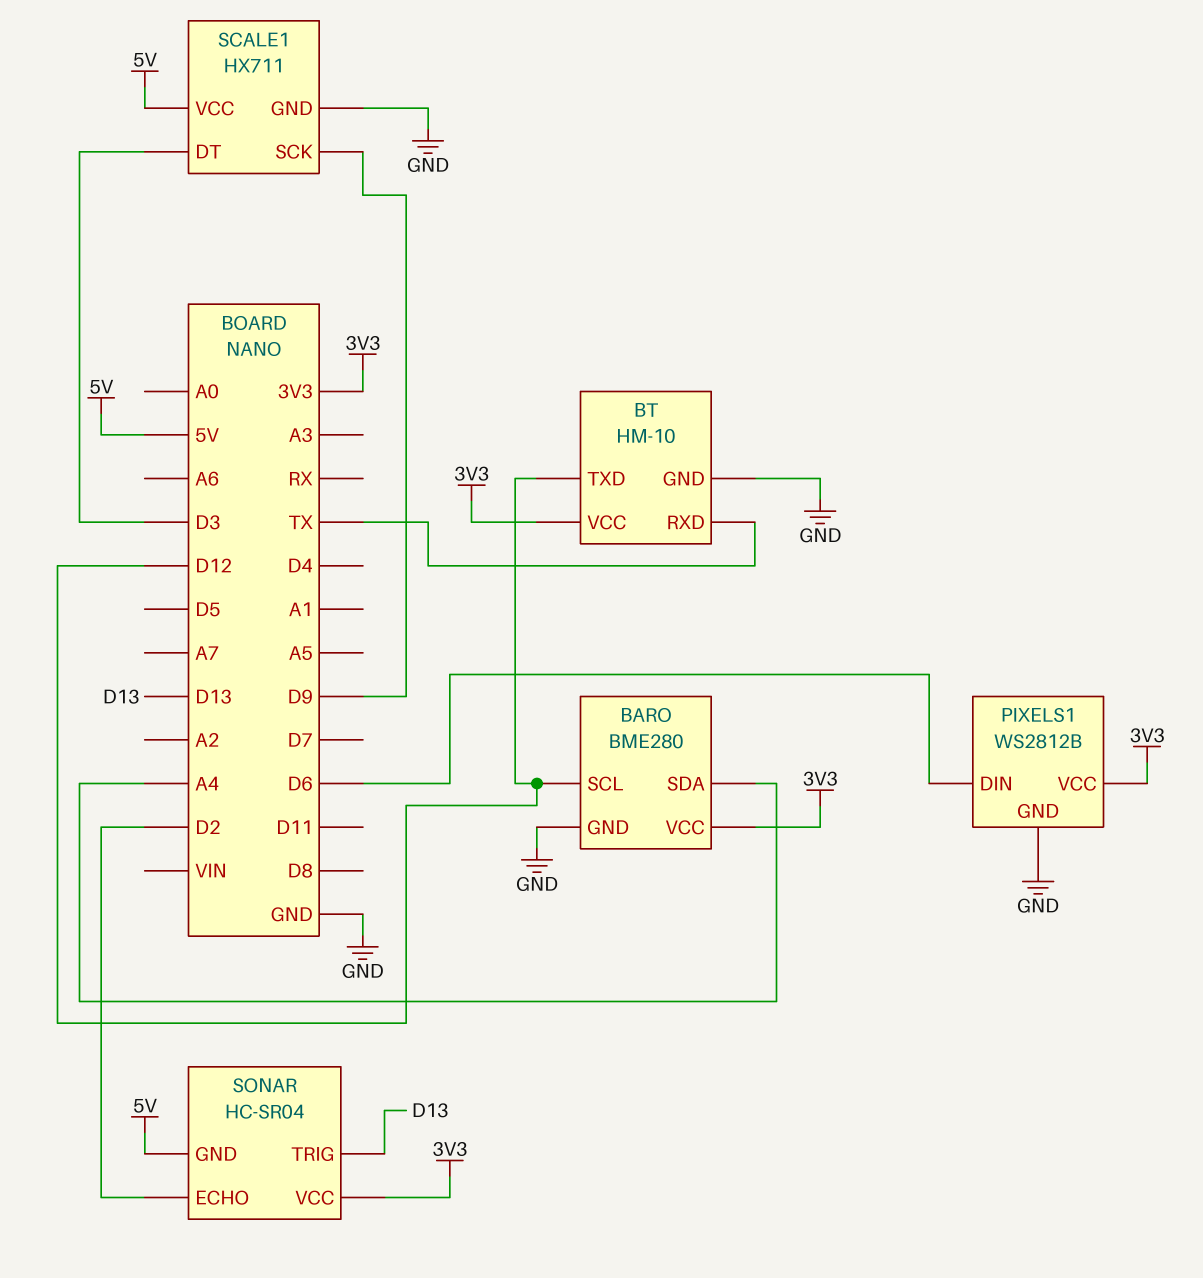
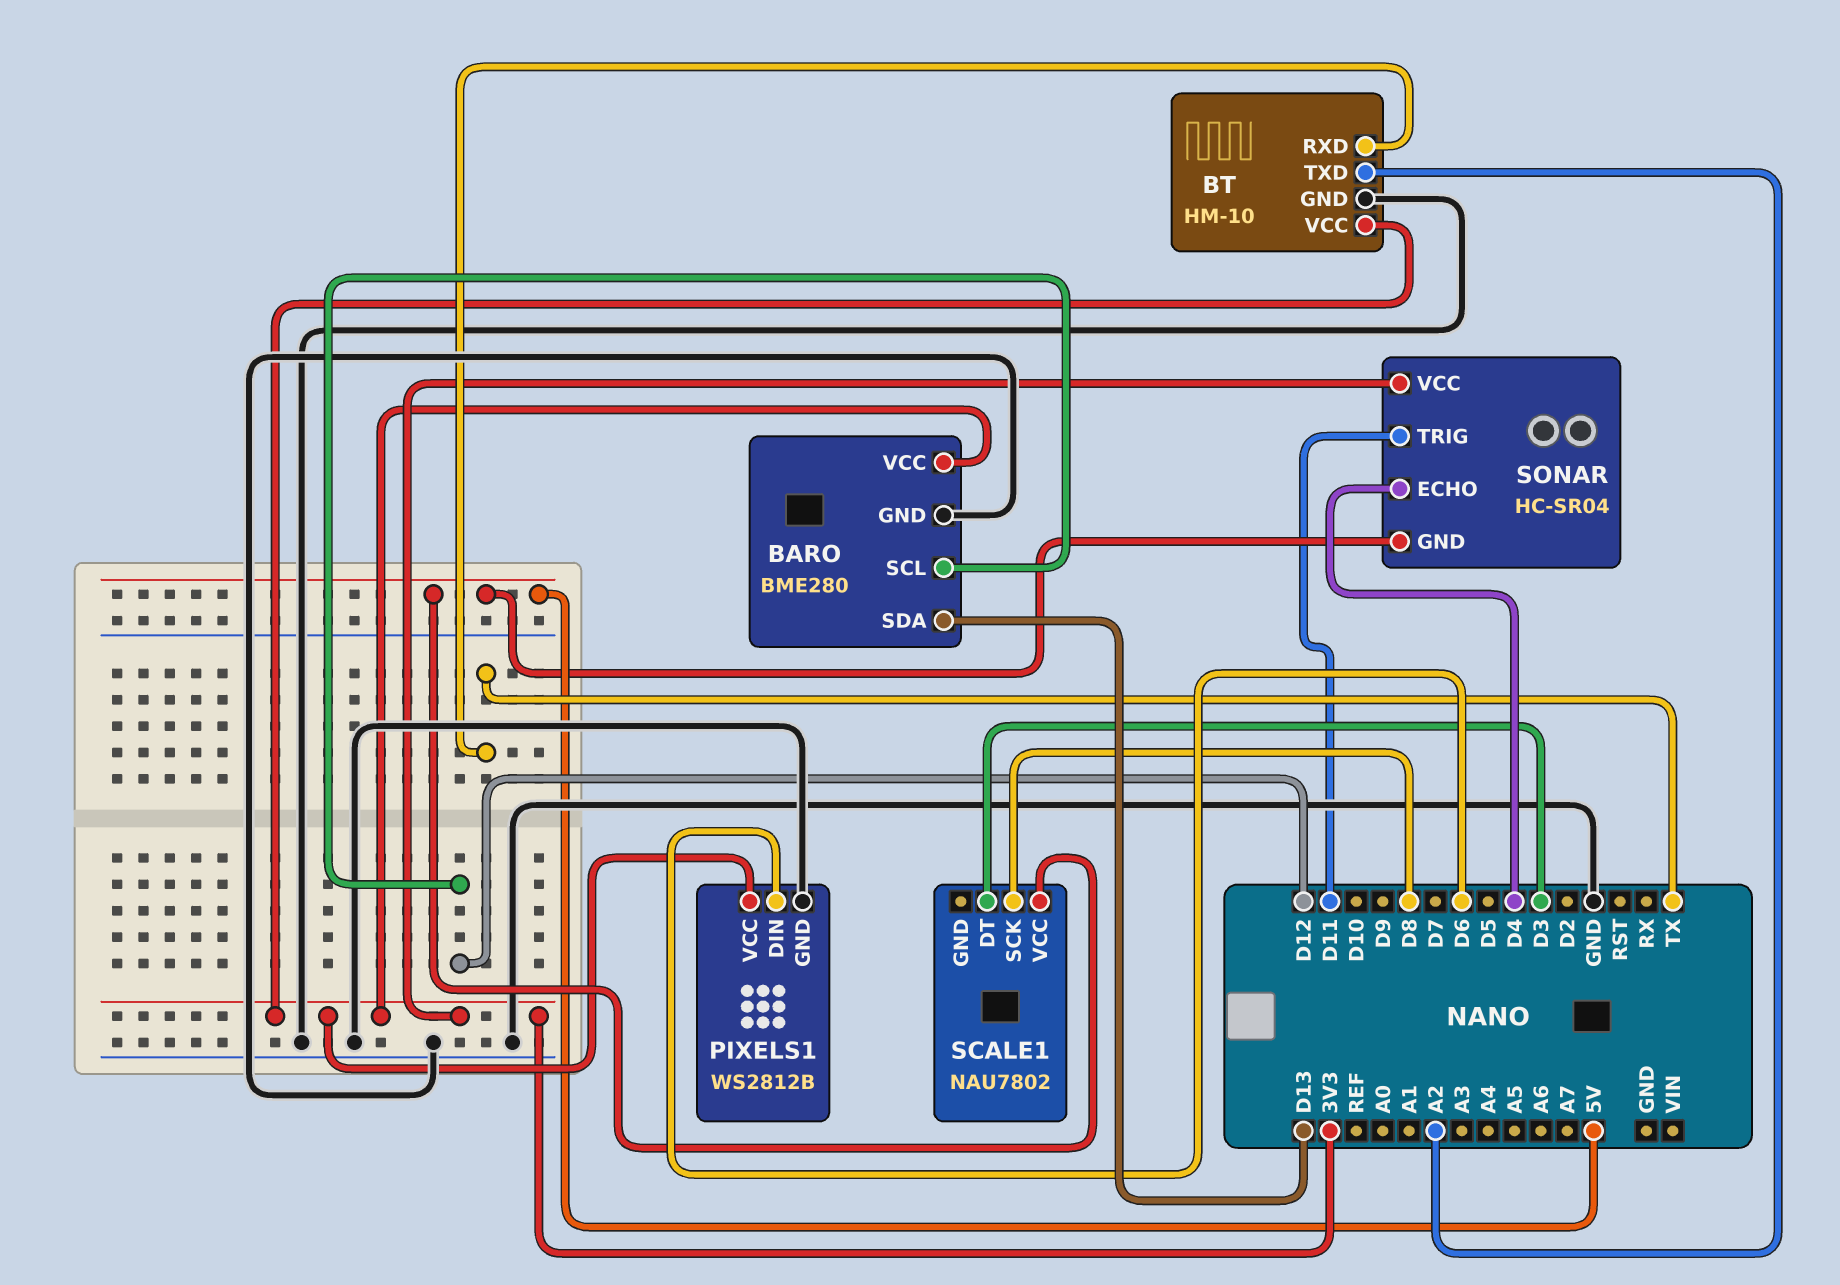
BARO pin SDA: A4 -> D13
BT pin TXD: D12 -> A2
SCALE1: HX711 -> NAU7802
SCALE1 pin GND: GND -> none
SCALE1 pin SCK: D9 -> D8
SONAR pin ECHO: D2 -> D4
SONAR pin TRIG: D13 -> D11

